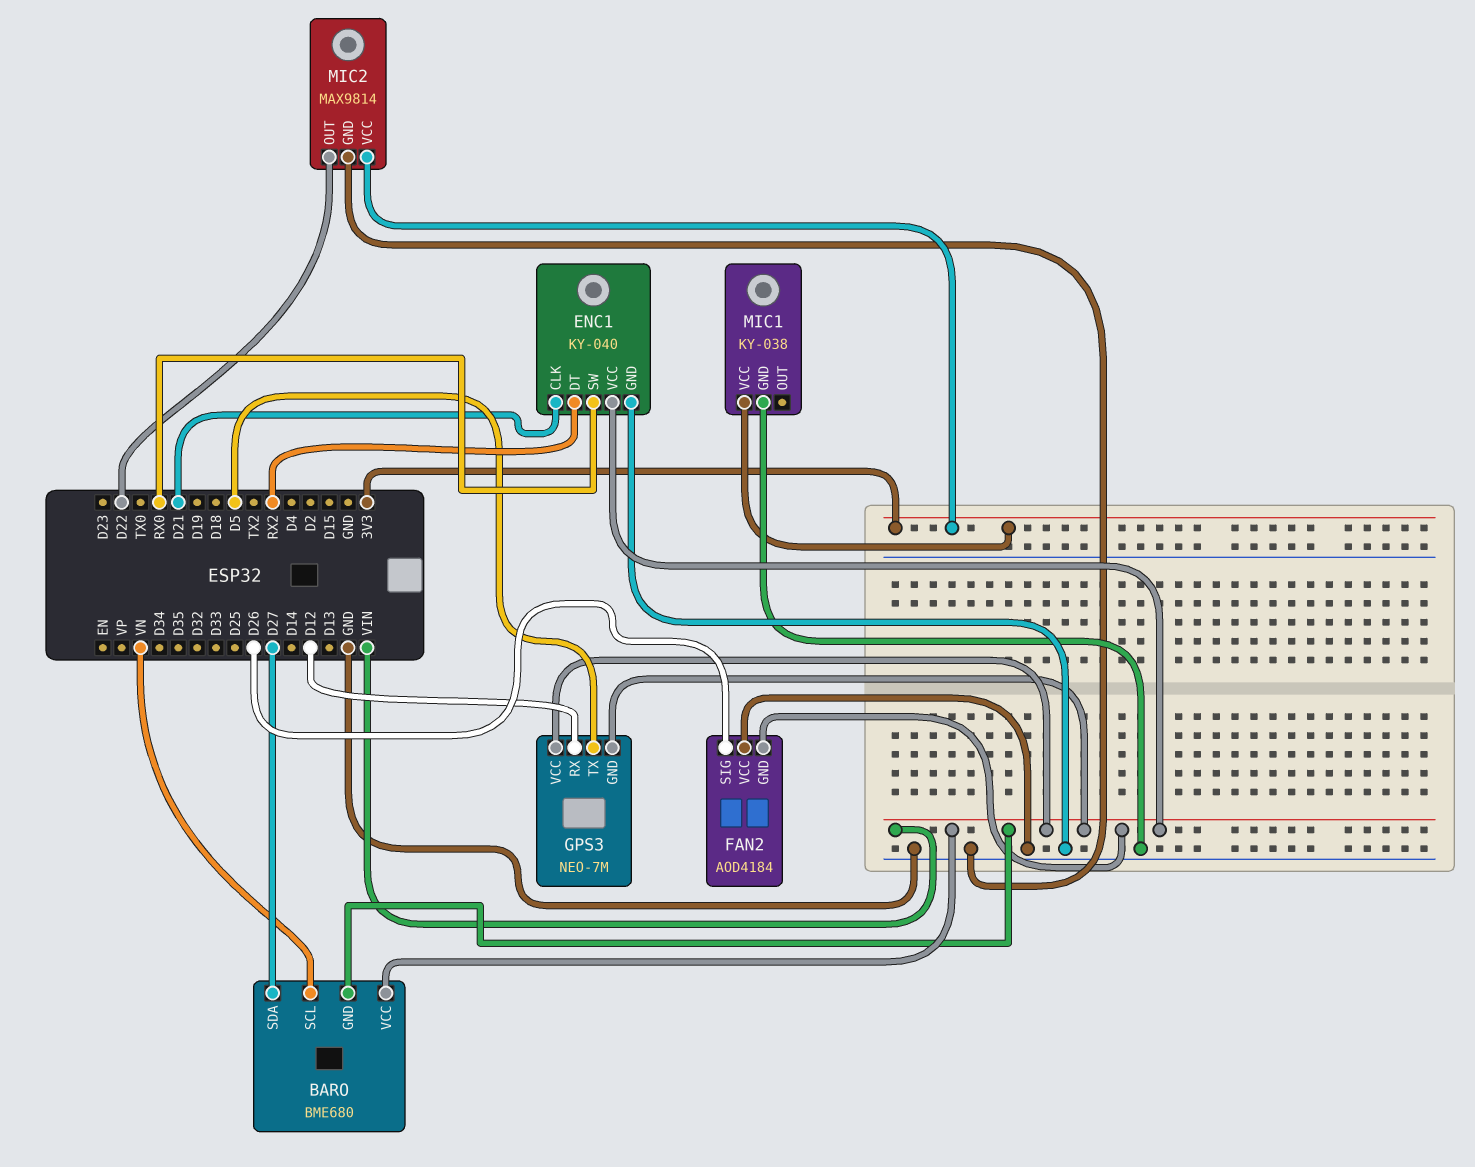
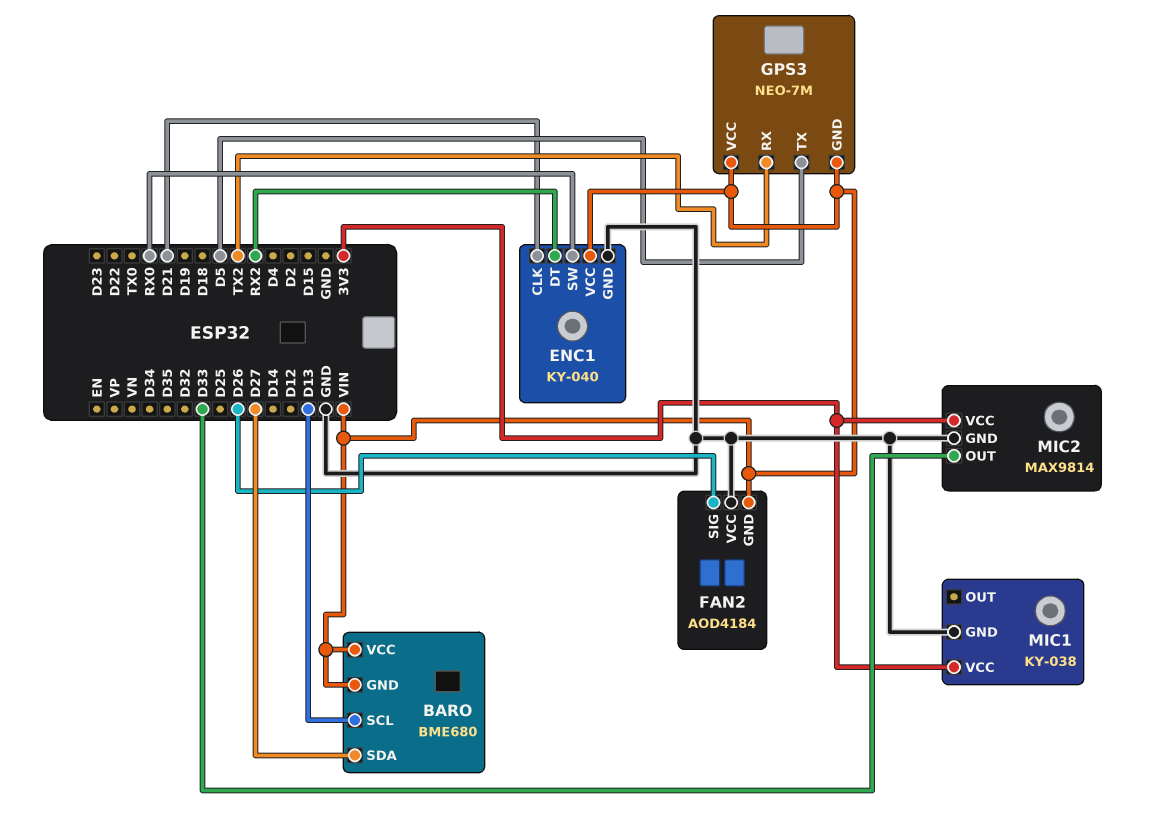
BARO pin SCL: VN -> D13
GPS3 pin RX: D12 -> TX2
MIC2 pin OUT: D22 -> D33

